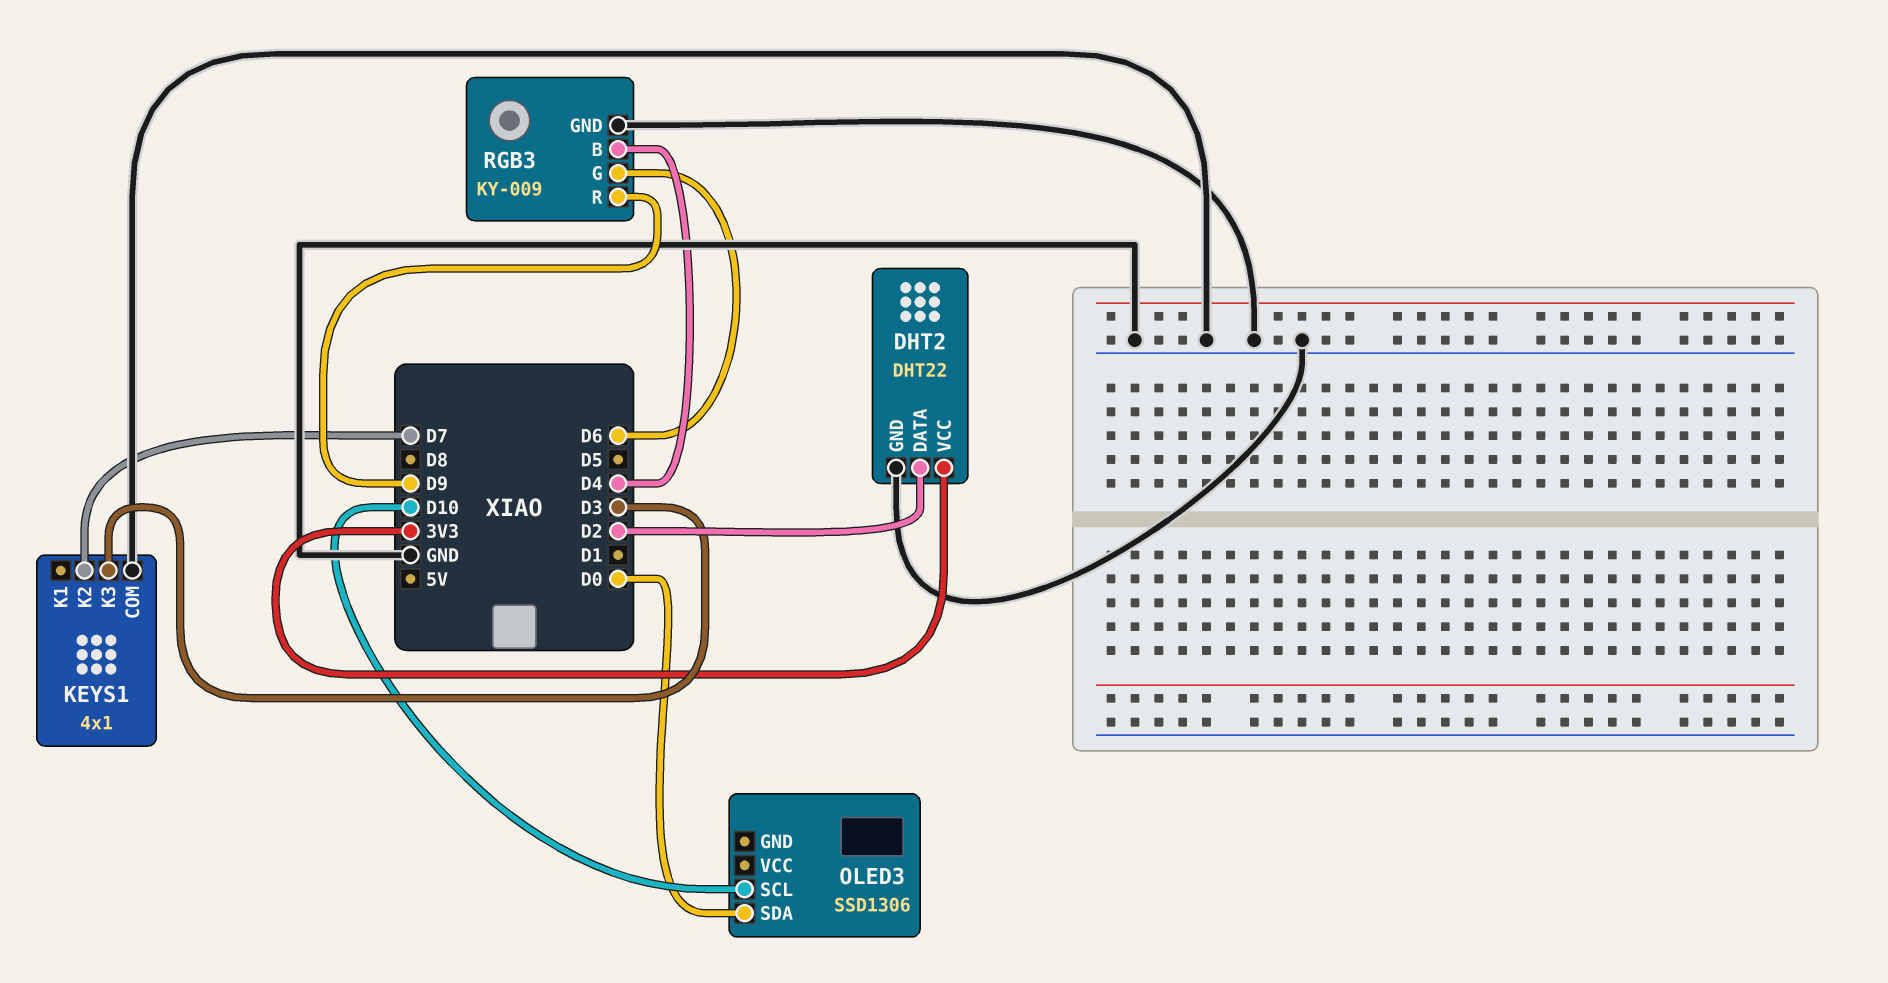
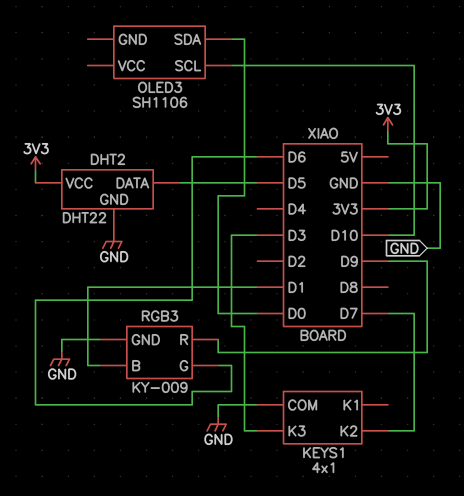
DHT2 pin DATA: D2 -> D5
OLED3: SSD1306 -> SH1106
RGB3 pin B: D4 -> D1

